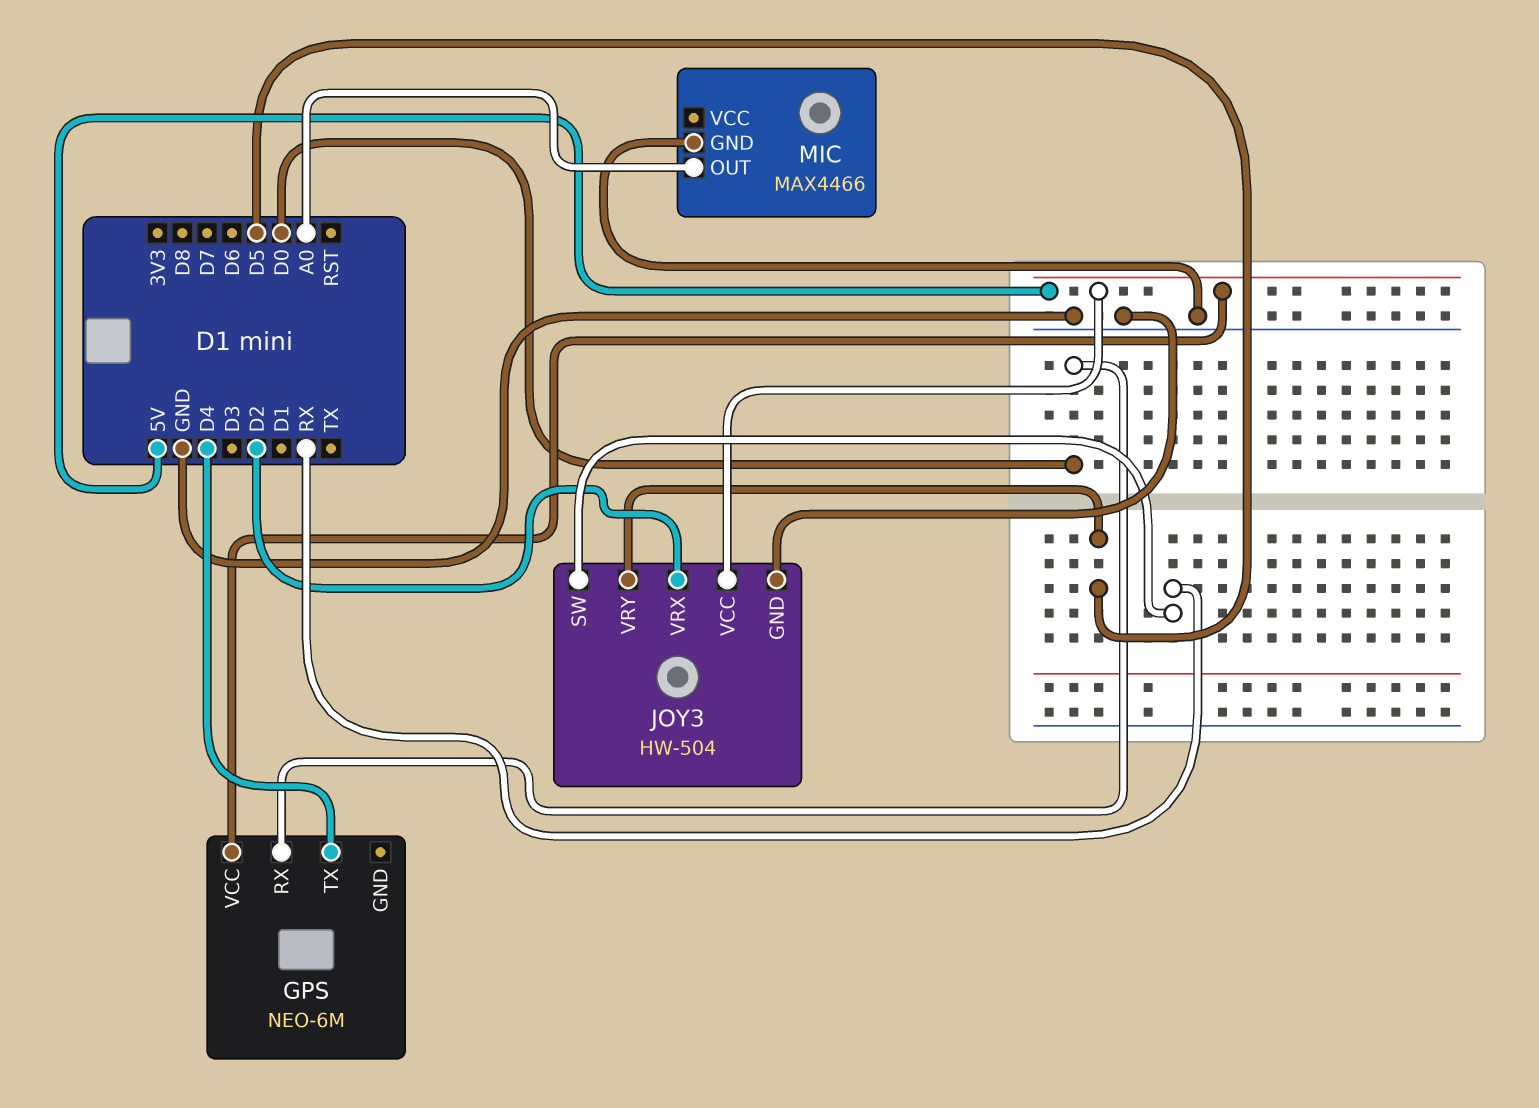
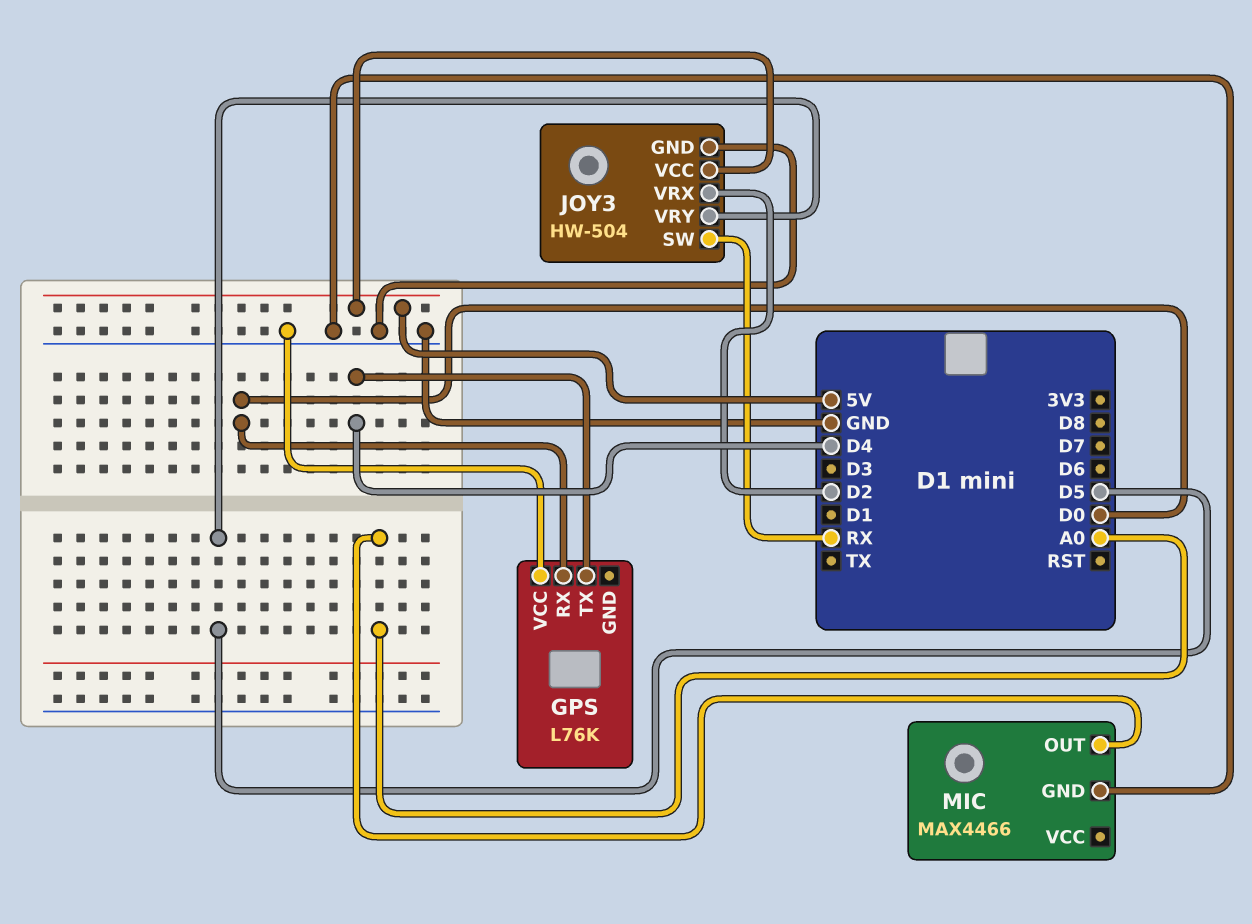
GPS: NEO-6M -> L76K
GPS pin VCC: 5V -> GND

